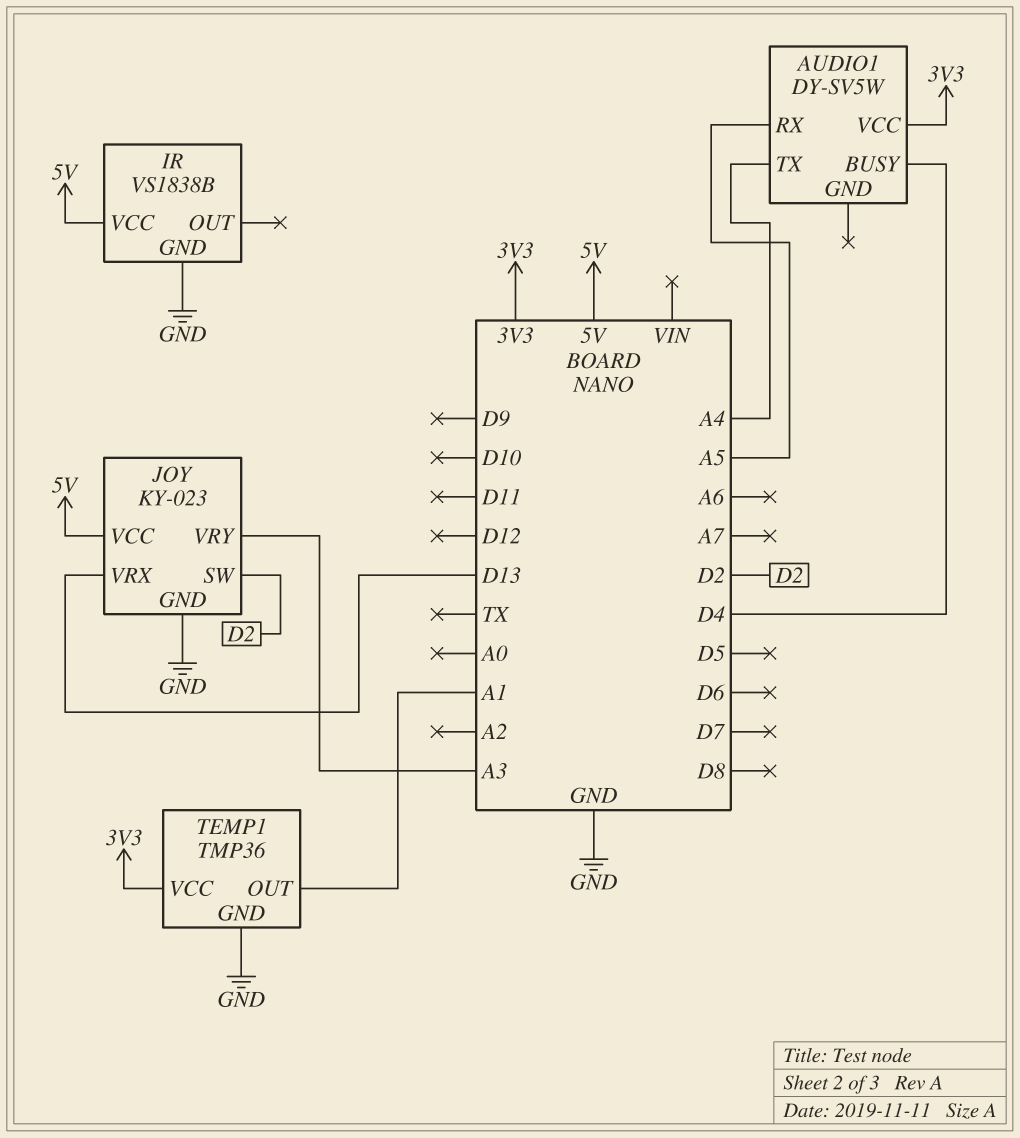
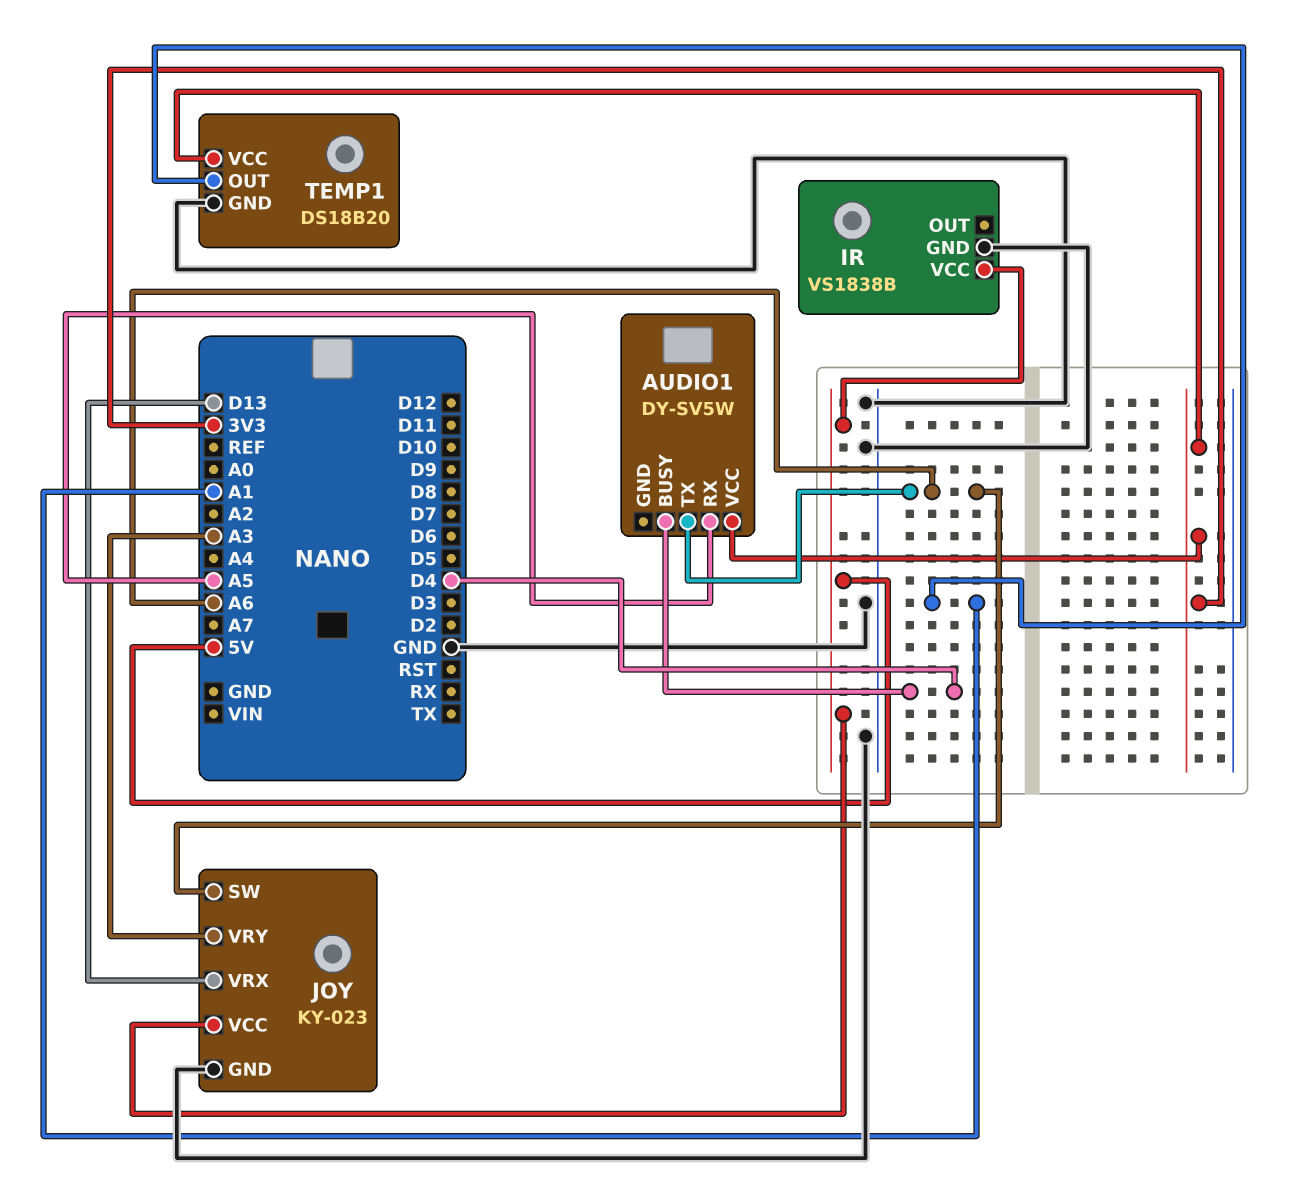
AUDIO1 pin TX: A4 -> A6
JOY pin SW: D2 -> A6
TEMP1: TMP36 -> DS18B20

